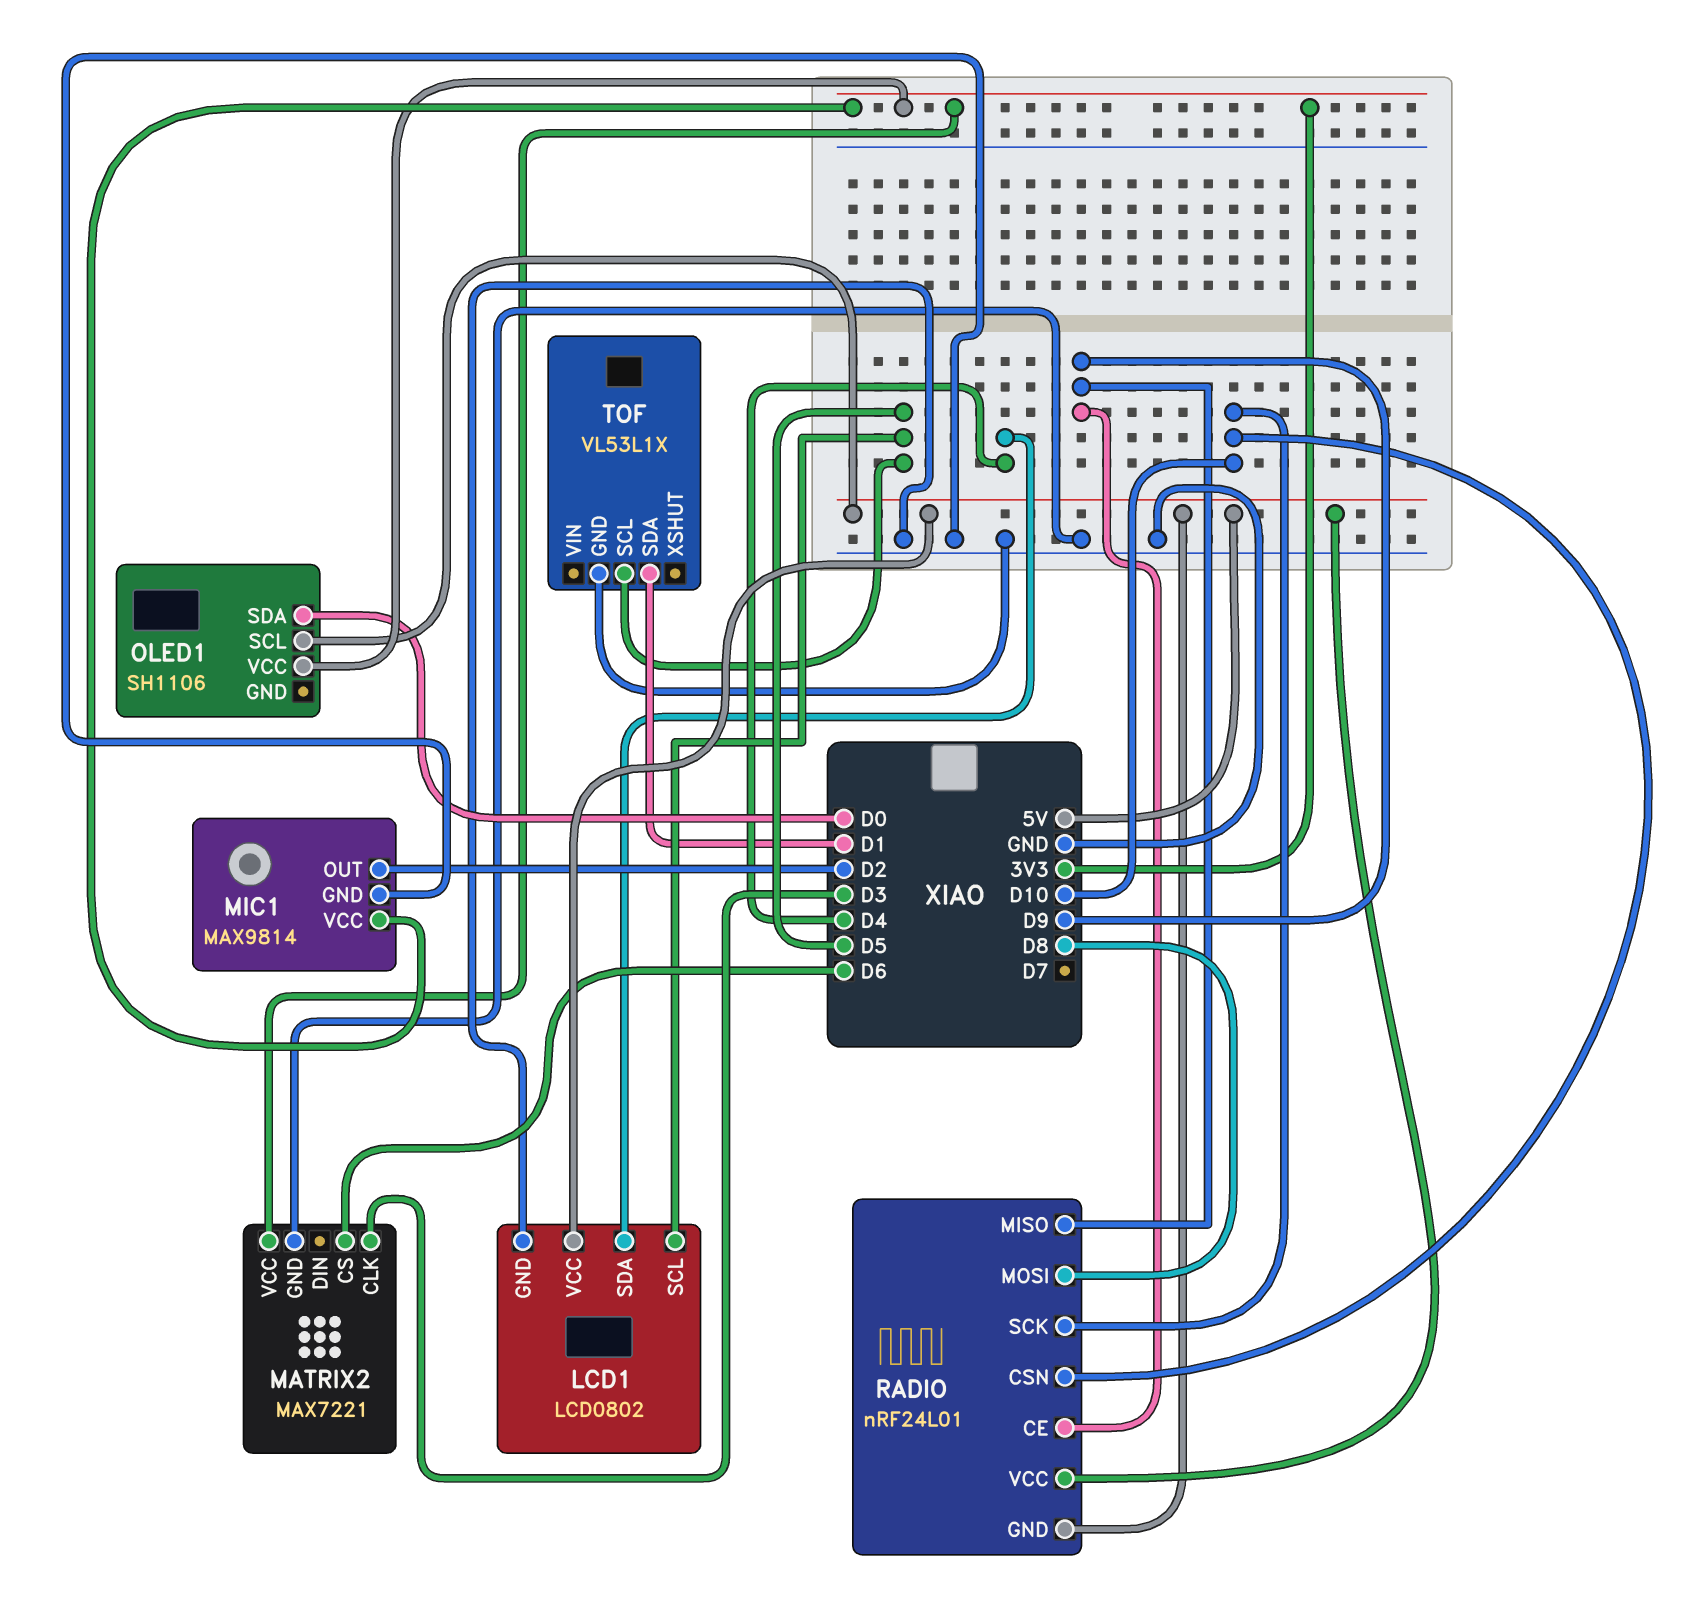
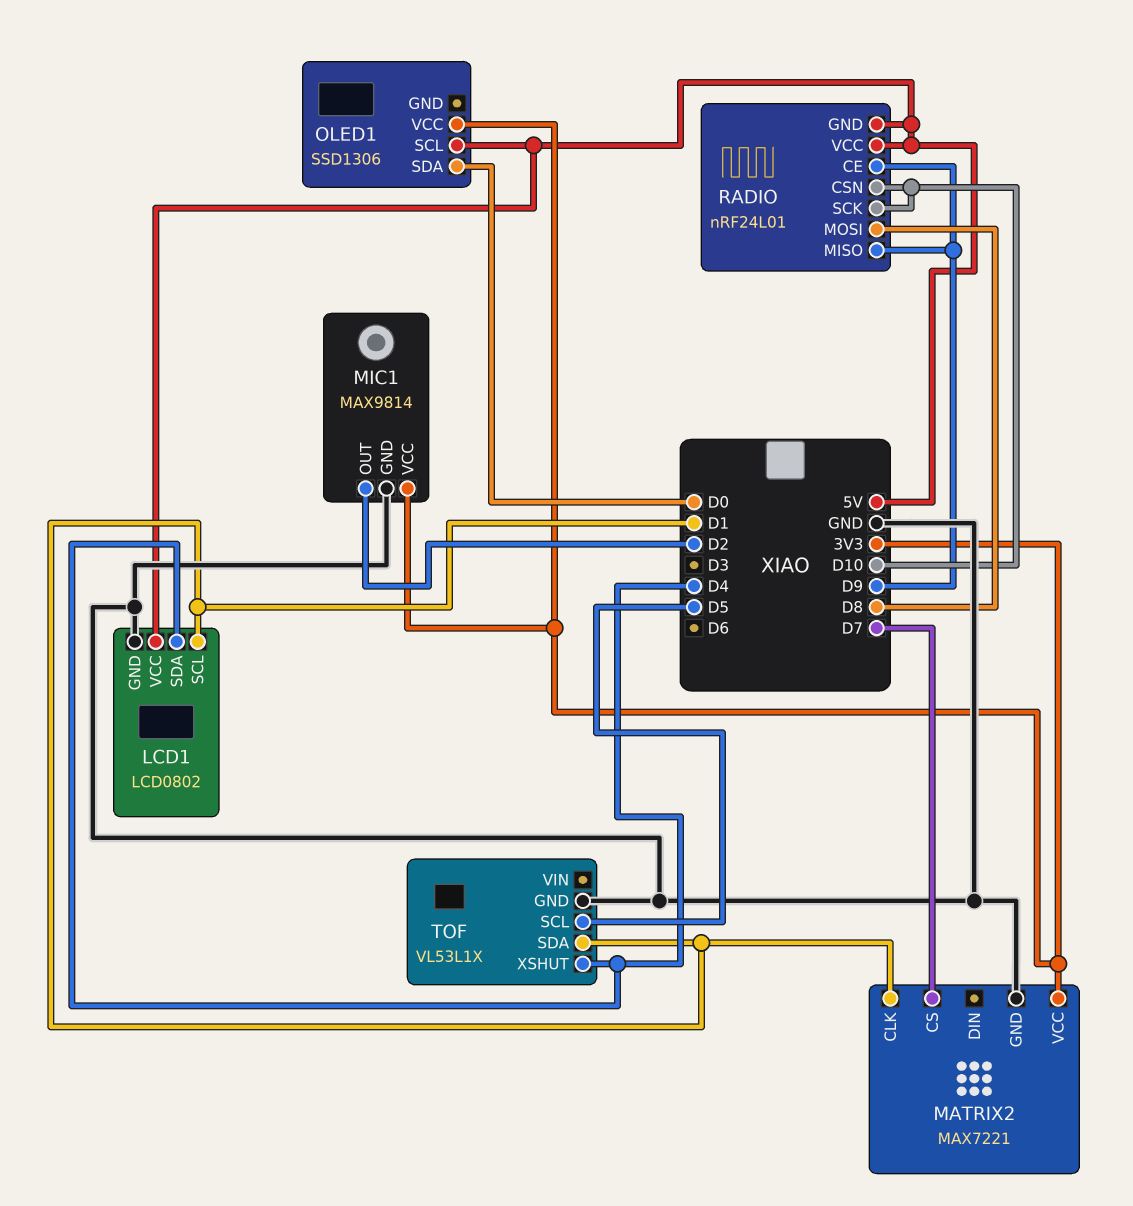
LCD1 pin SCL: D5 -> D1
MATRIX2 pin CLK: D3 -> D1
MATRIX2 pin CS: D6 -> D7
OLED1: SH1106 -> SSD1306
TOF pin XSHUT: none -> D4

